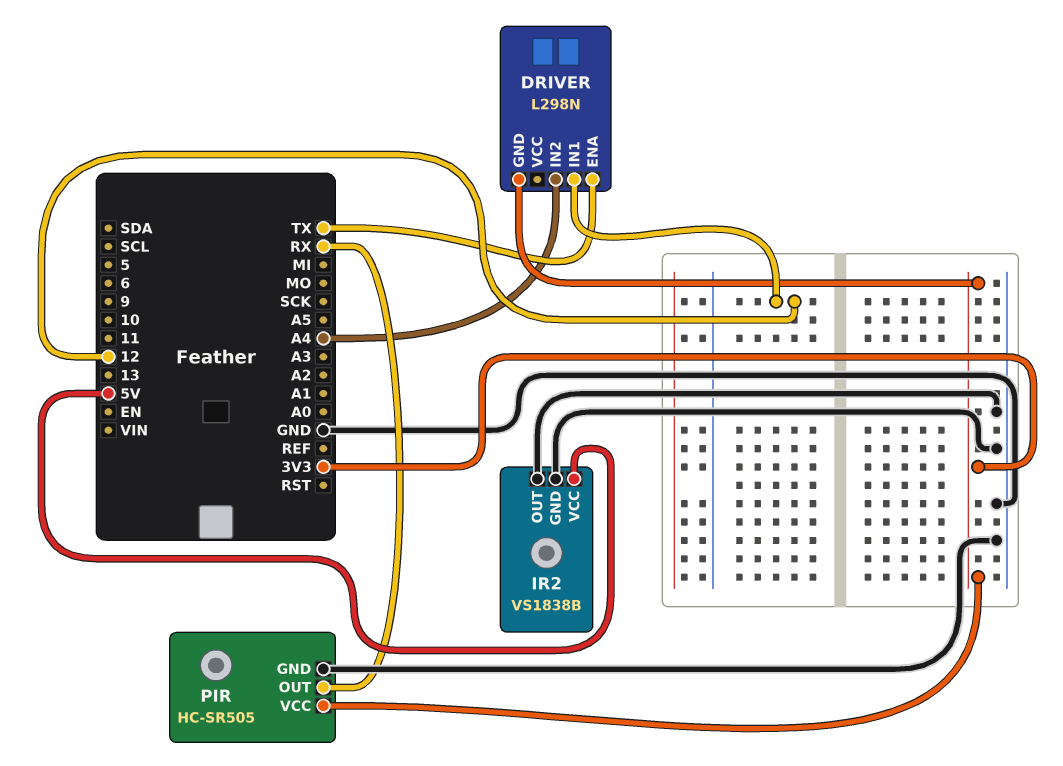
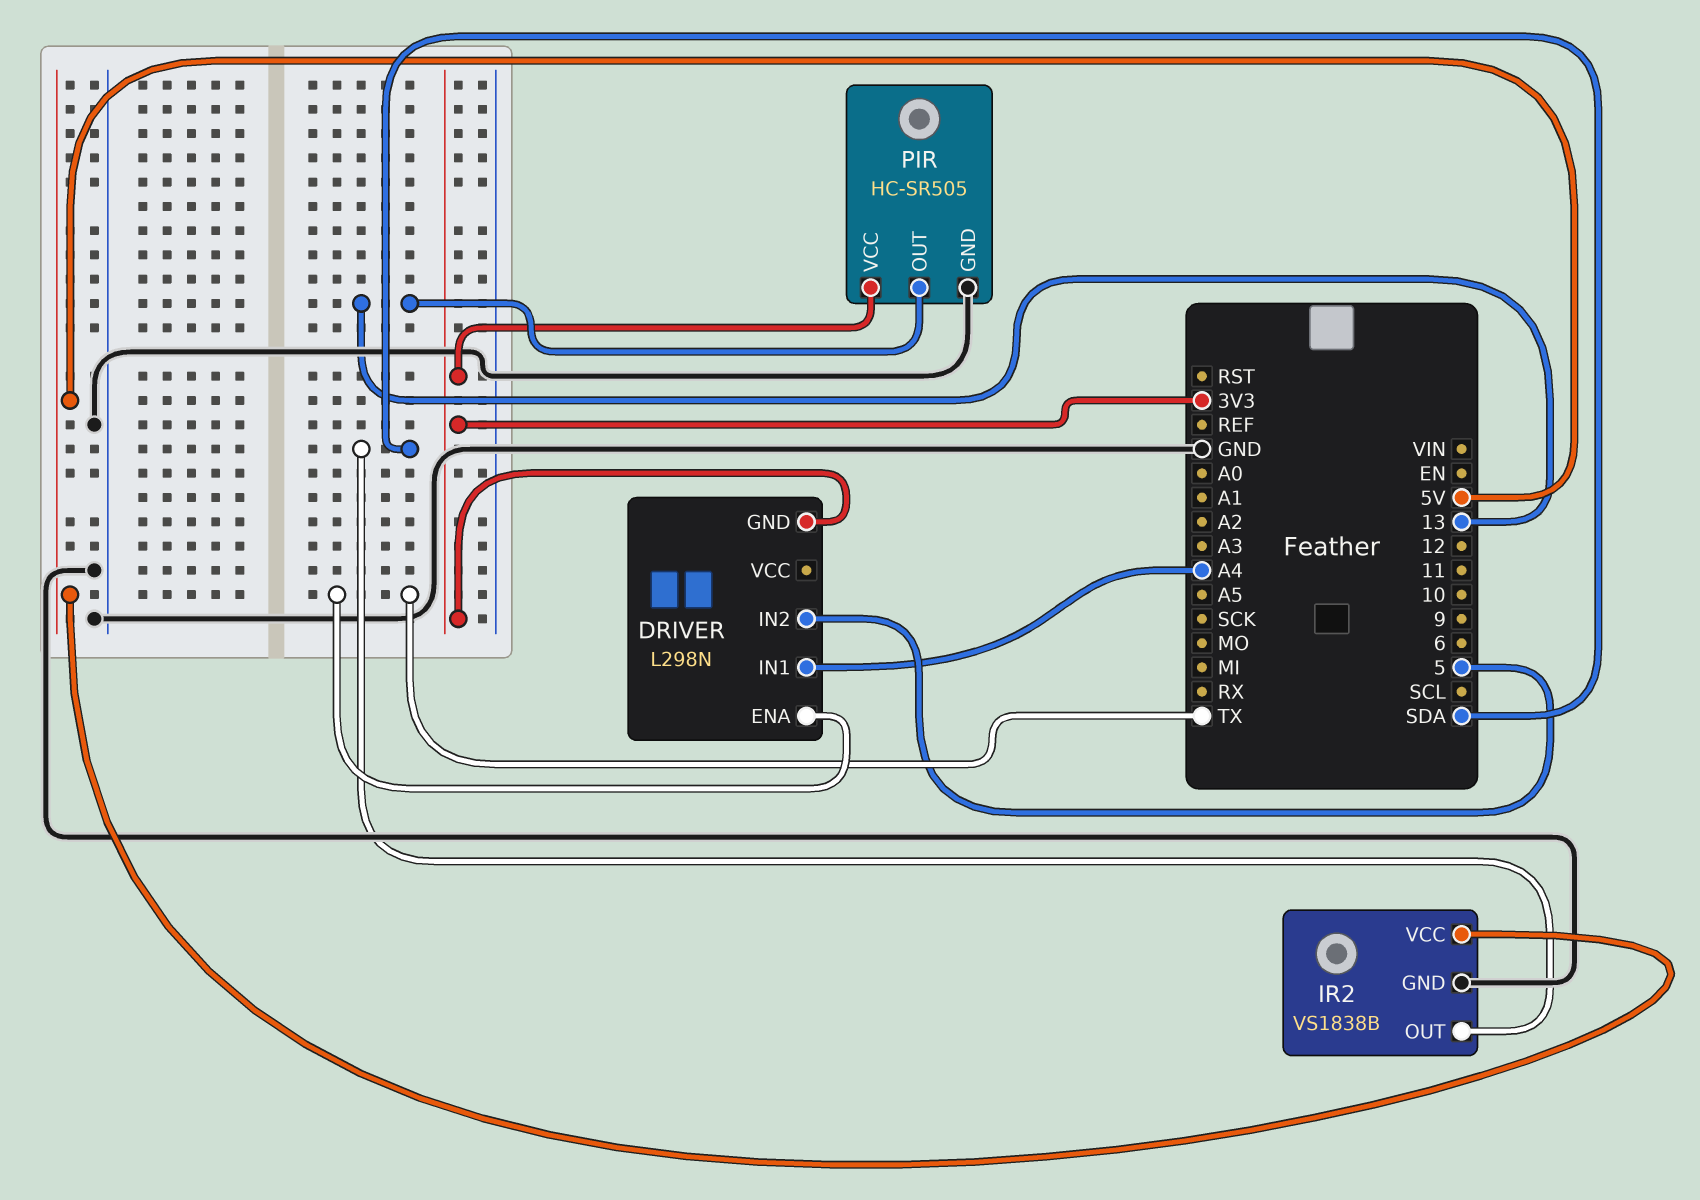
DRIVER pin IN1: 12 -> A4
DRIVER pin IN2: A4 -> 5
IR2 pin OUT: GND -> SDA
PIR pin OUT: RX -> 13

